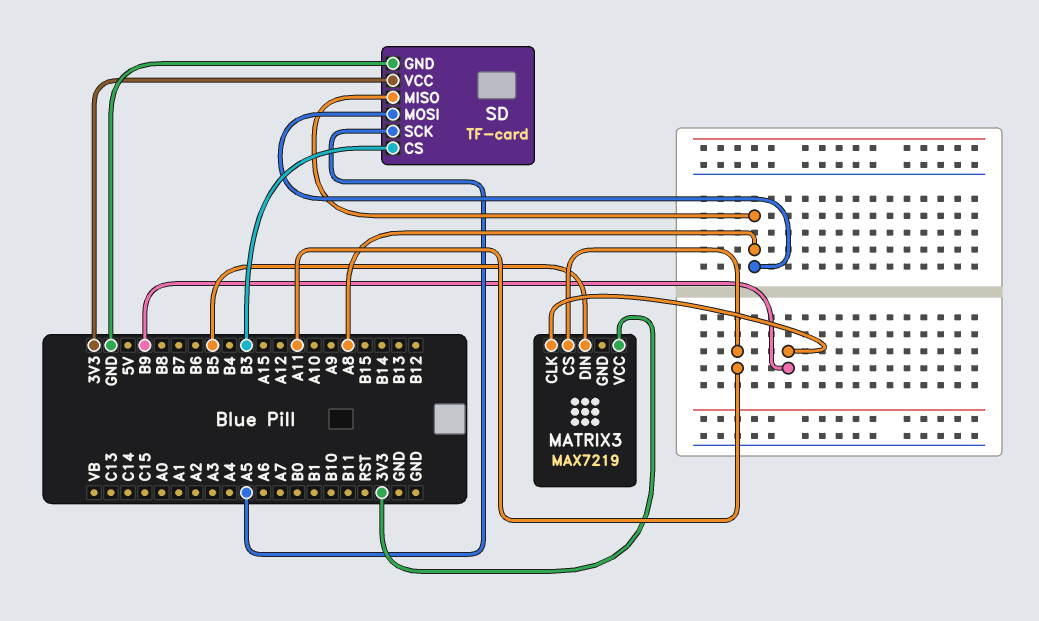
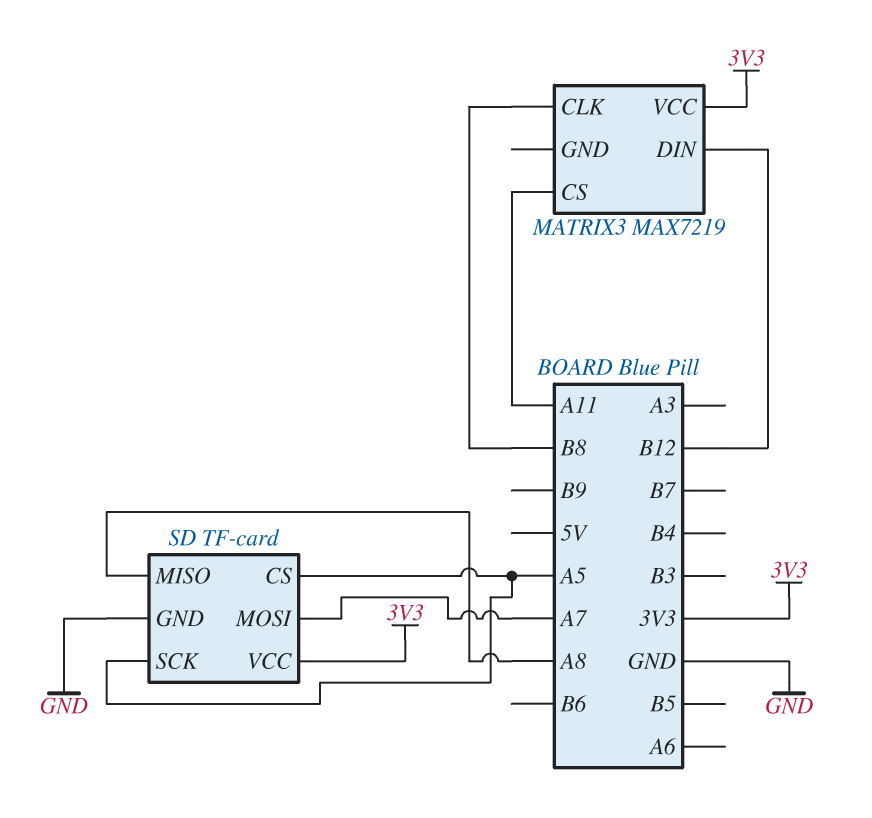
MATRIX3 pin CLK: B9 -> B8
MATRIX3 pin DIN: B5 -> B12
SD pin CS: B3 -> A5
SD pin MOSI: A8 -> A7

